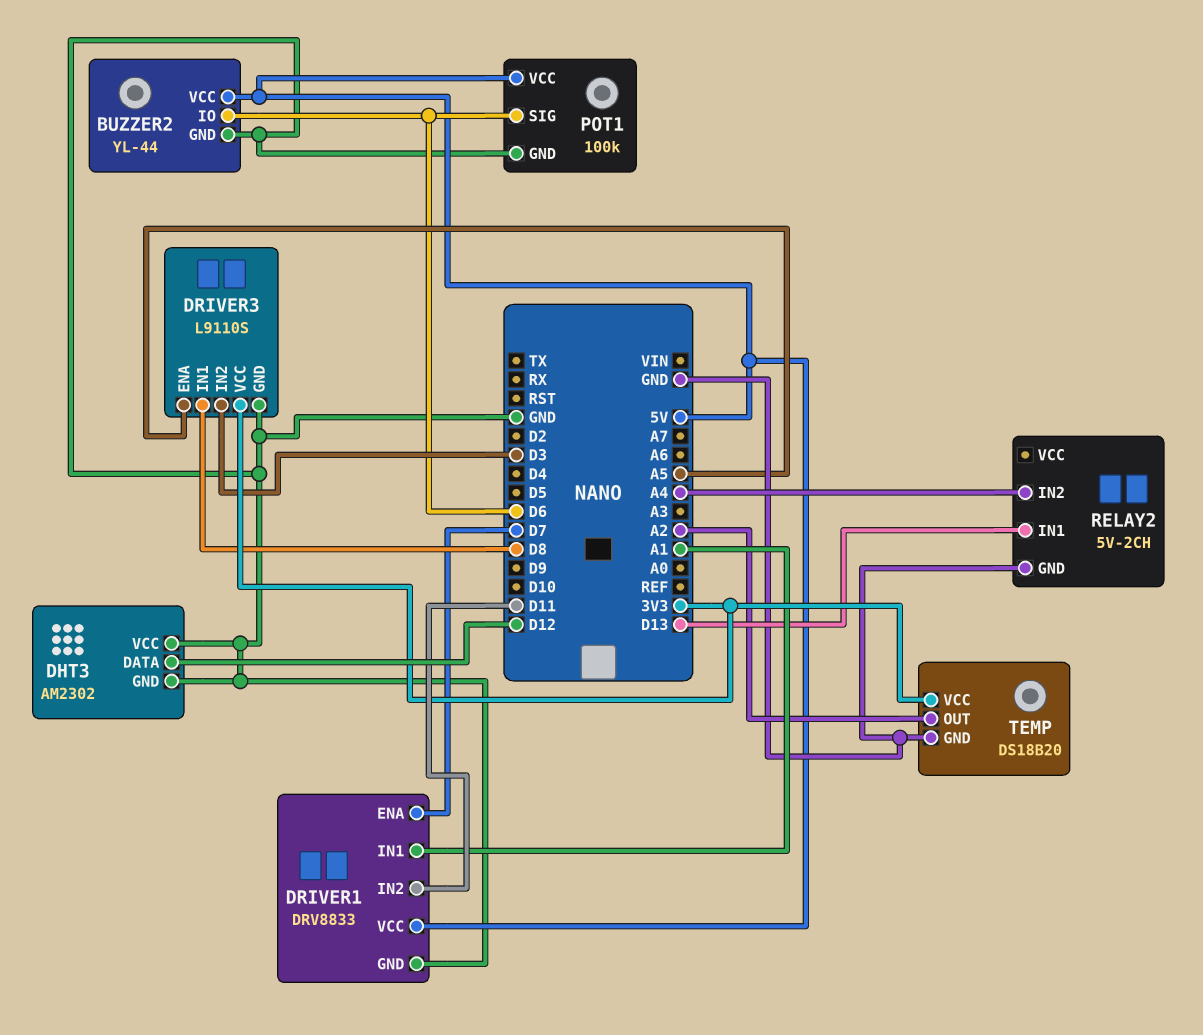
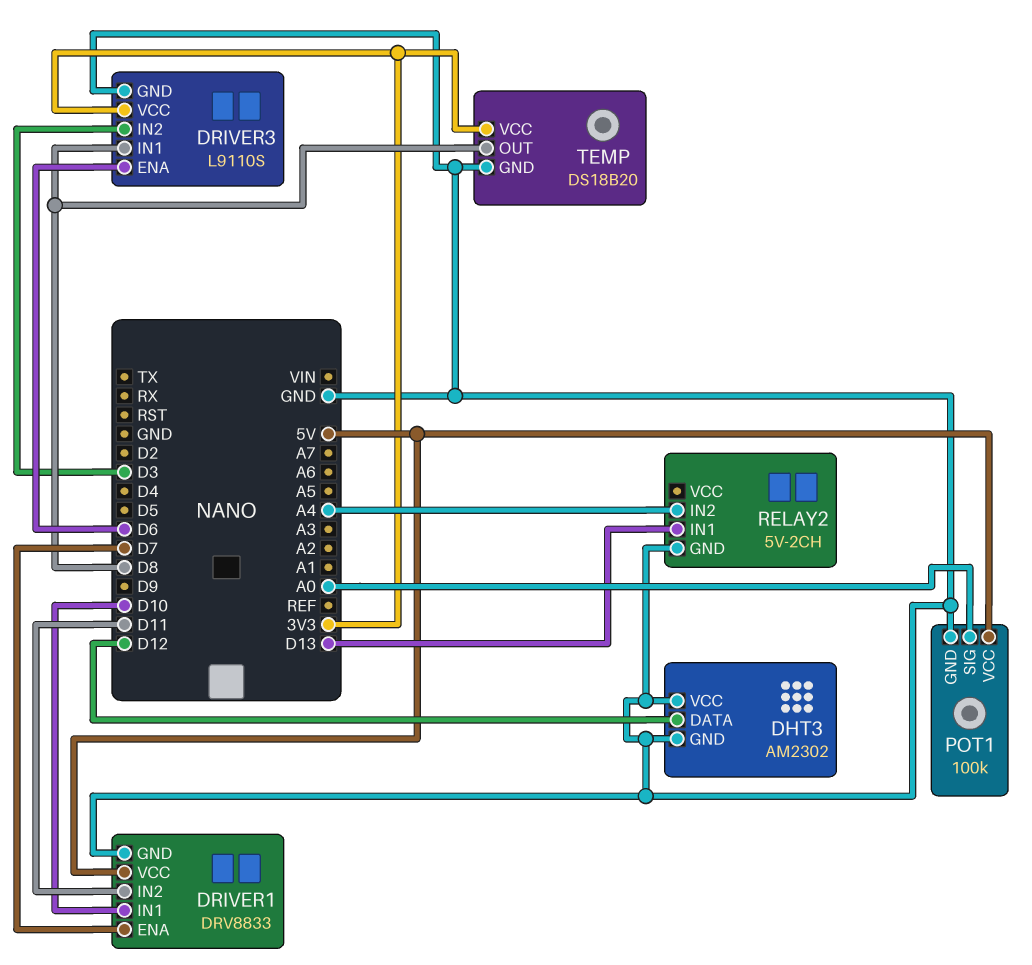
BUZZER2: YL-44 -> none
BUZZER2 pin GND: GND -> none
BUZZER2 pin IO: D6 -> none
BUZZER2 pin VCC: 5V -> none
DRIVER1 pin IN1: A1 -> D10
DRIVER3 pin ENA: A5 -> D6
POT1 pin SIG: D6 -> A0
TEMP pin OUT: A2 -> D8

